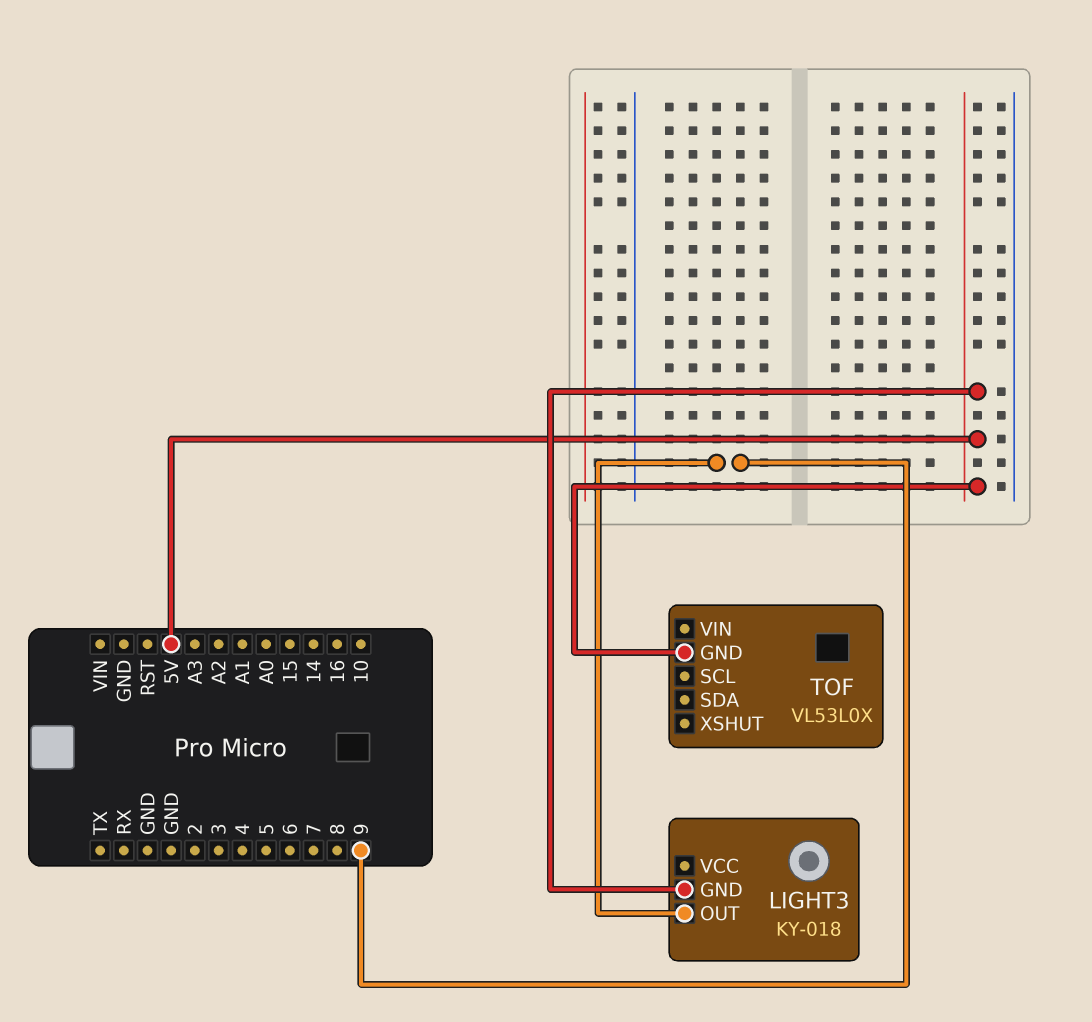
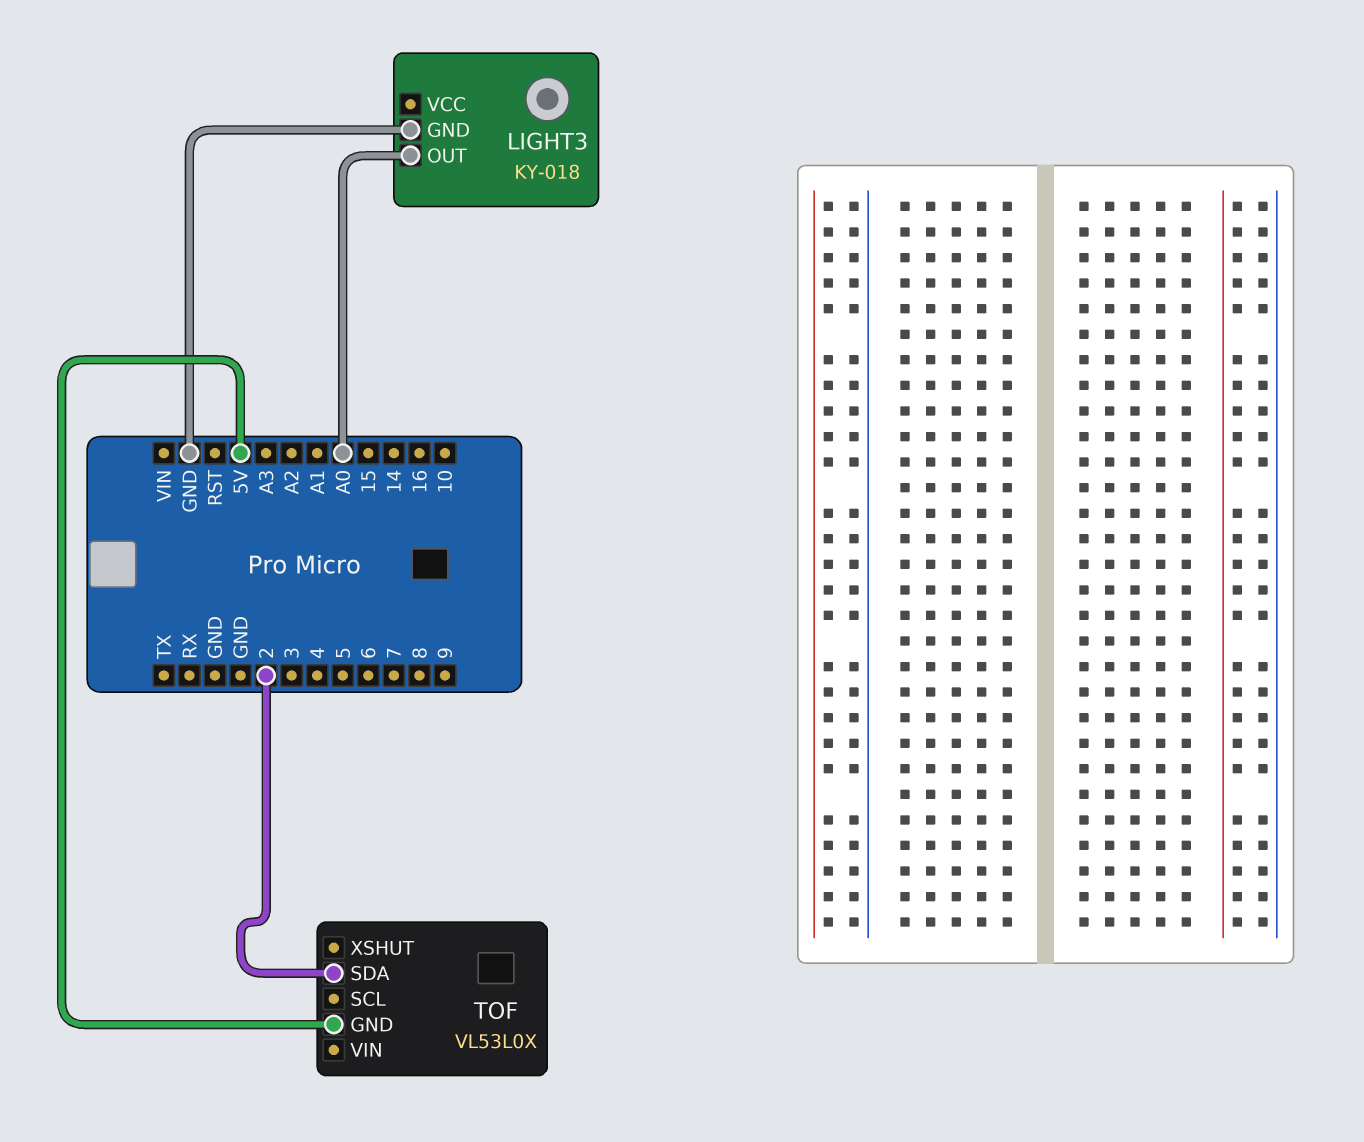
LIGHT3 pin GND: 5V -> GND
LIGHT3 pin OUT: 9 -> A0
TOF pin SDA: none -> 2

